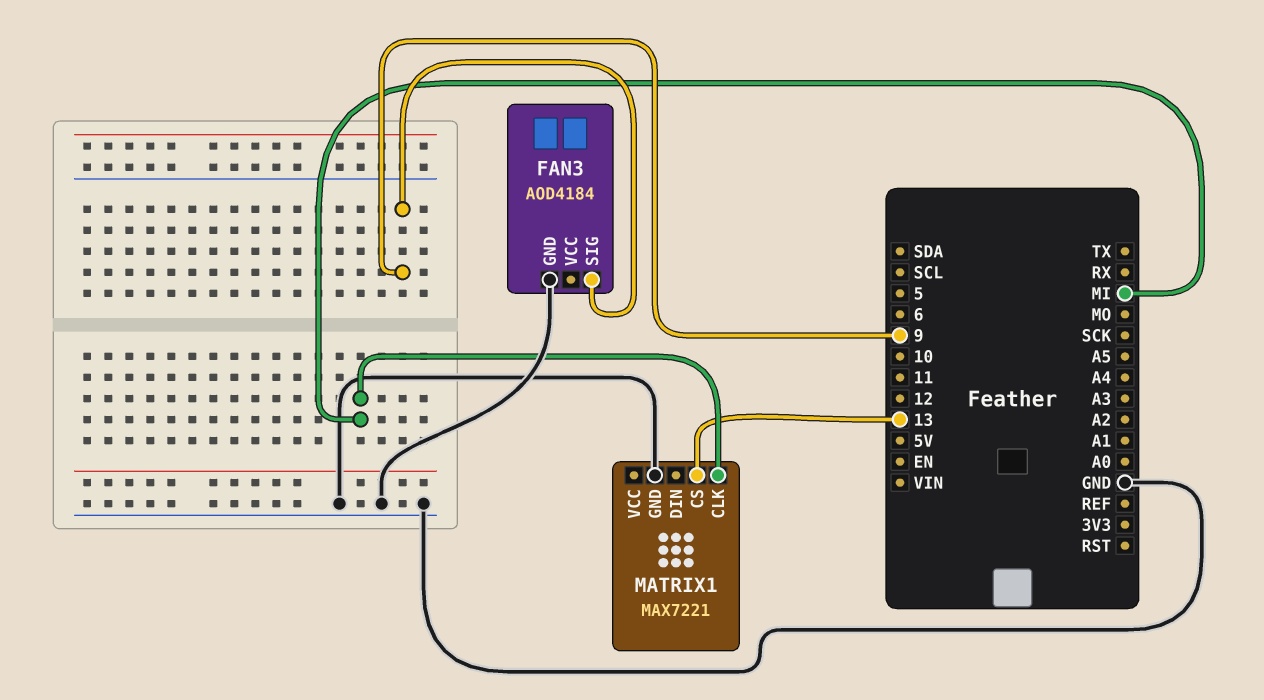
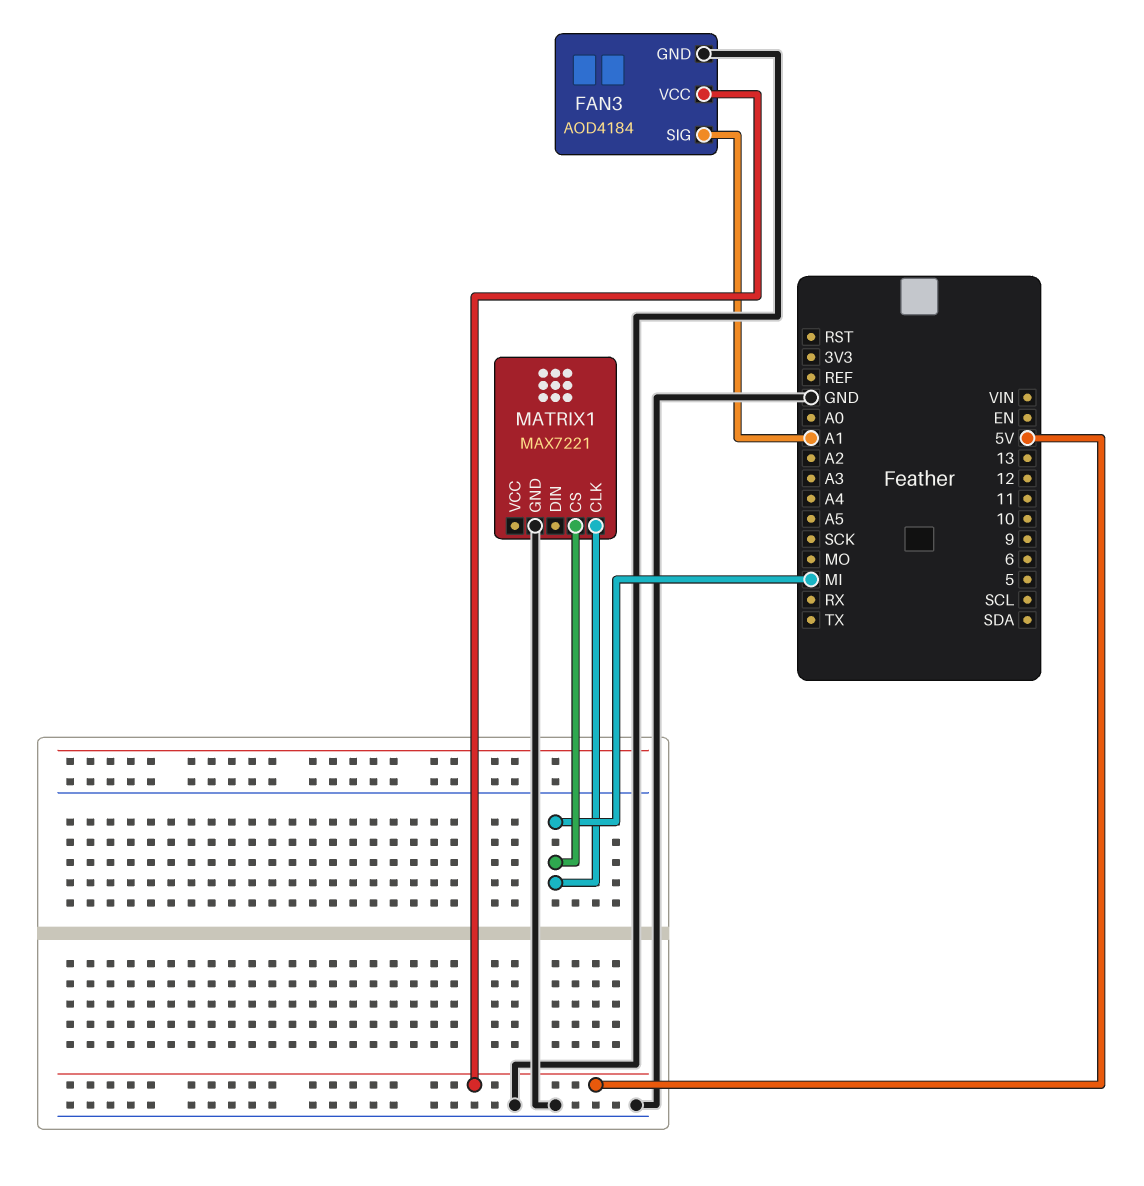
FAN3 pin SIG: 9 -> A1
FAN3 pin VCC: none -> 5V
MATRIX1 pin CS: 13 -> MI

